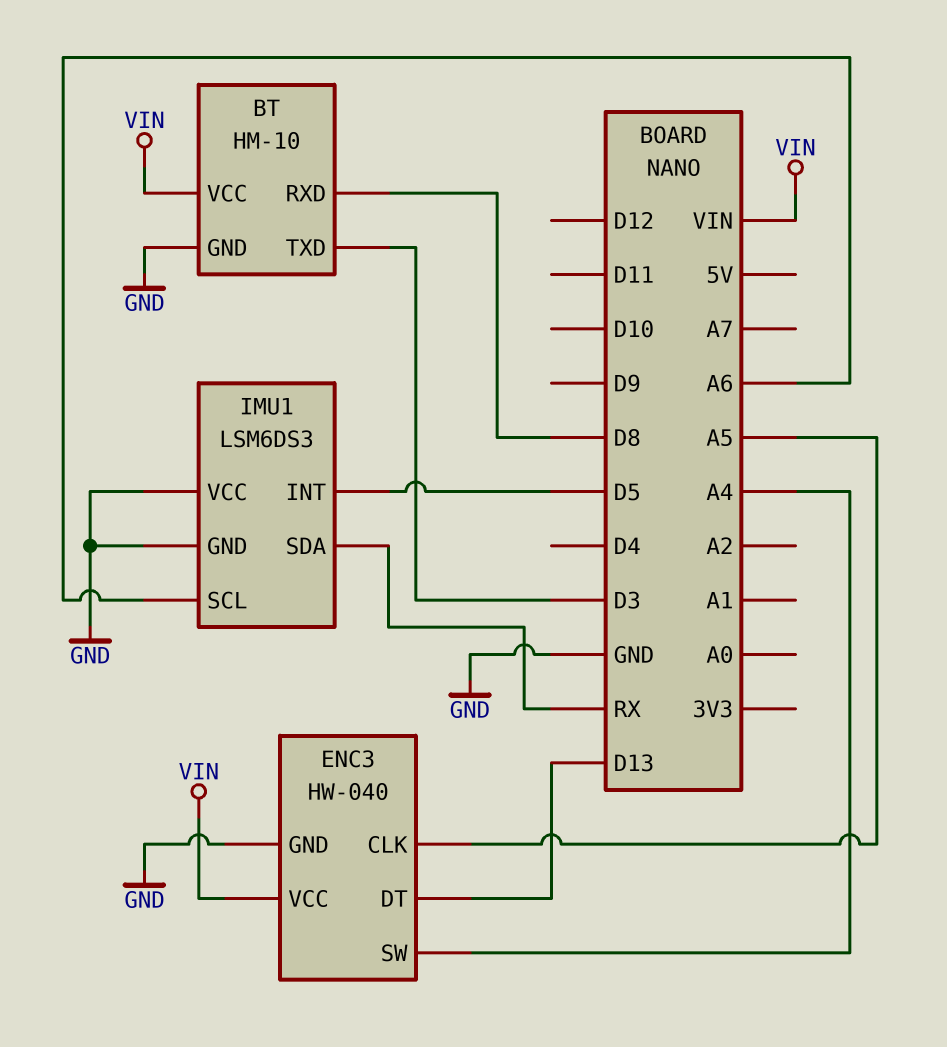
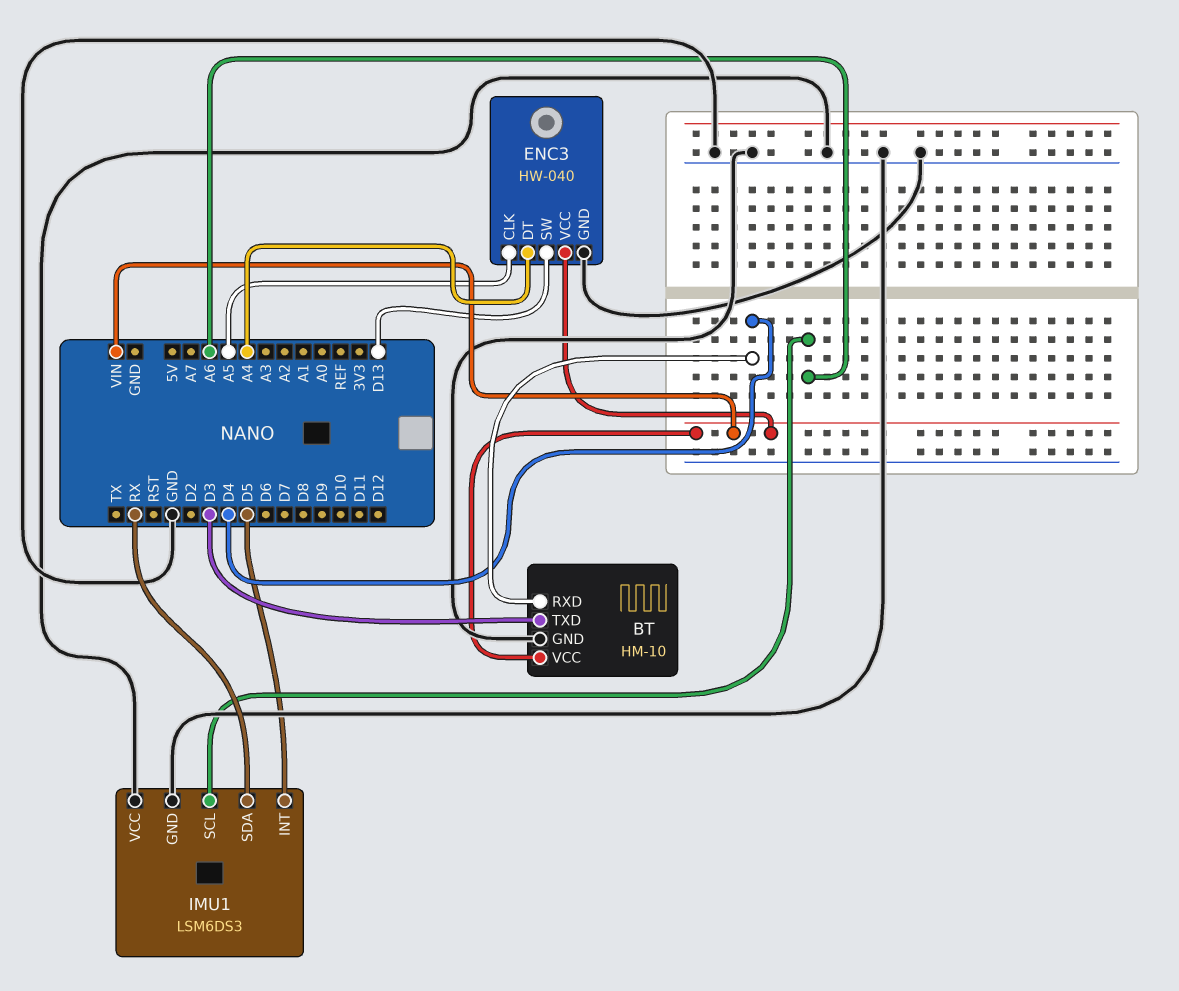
BT pin RXD: D8 -> D4
ENC3 pin DT: D13 -> A4
ENC3 pin SW: A4 -> D13

